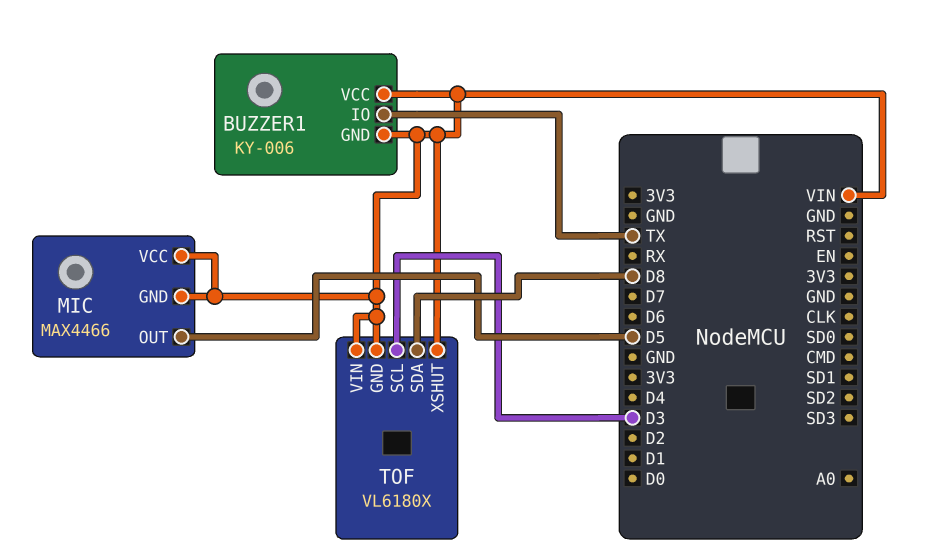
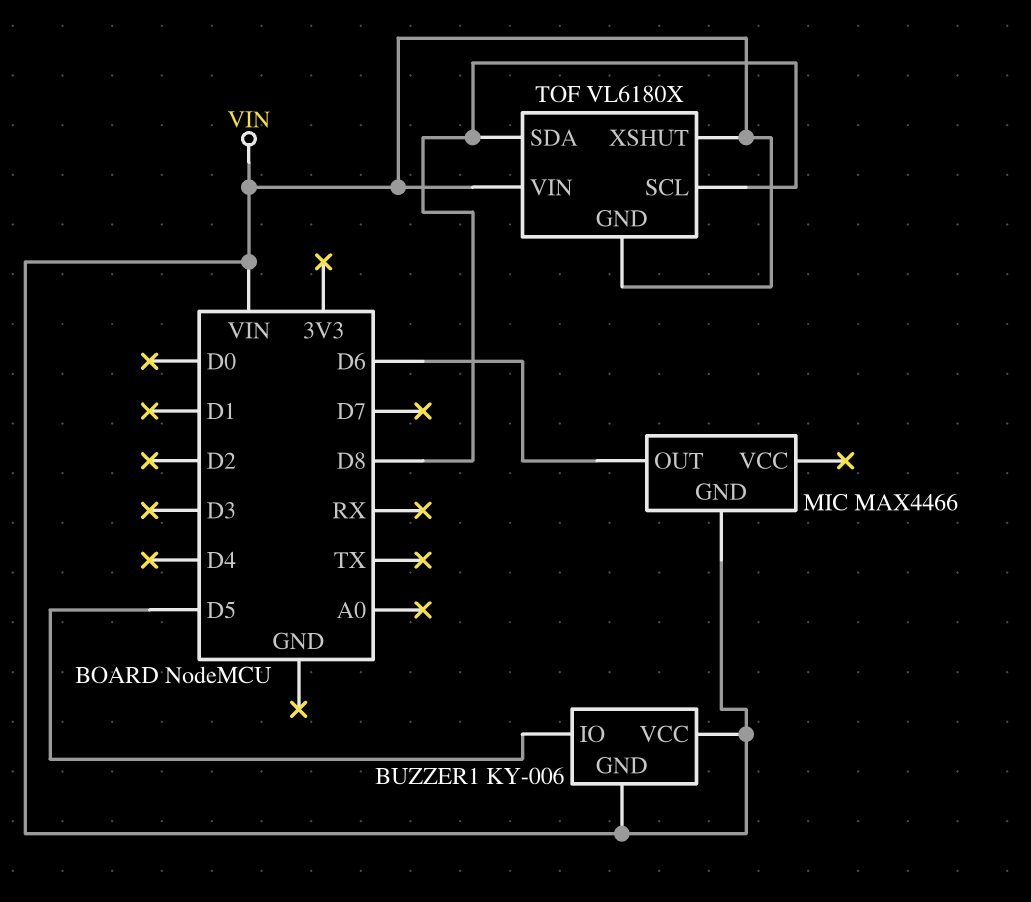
BUZZER1 pin IO: TX -> D5
MIC pin OUT: D5 -> D6
MIC pin VCC: VIN -> none
TOF pin SCL: D3 -> D8

